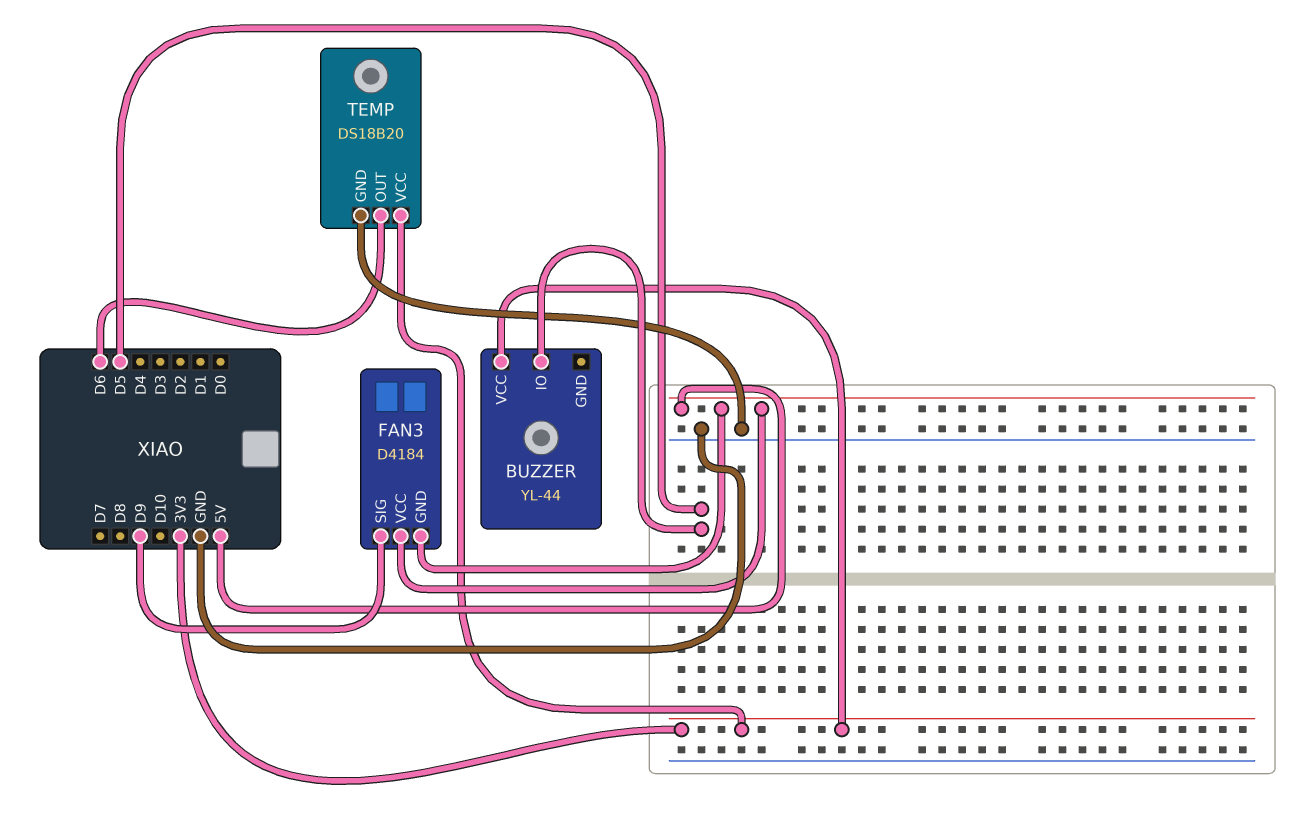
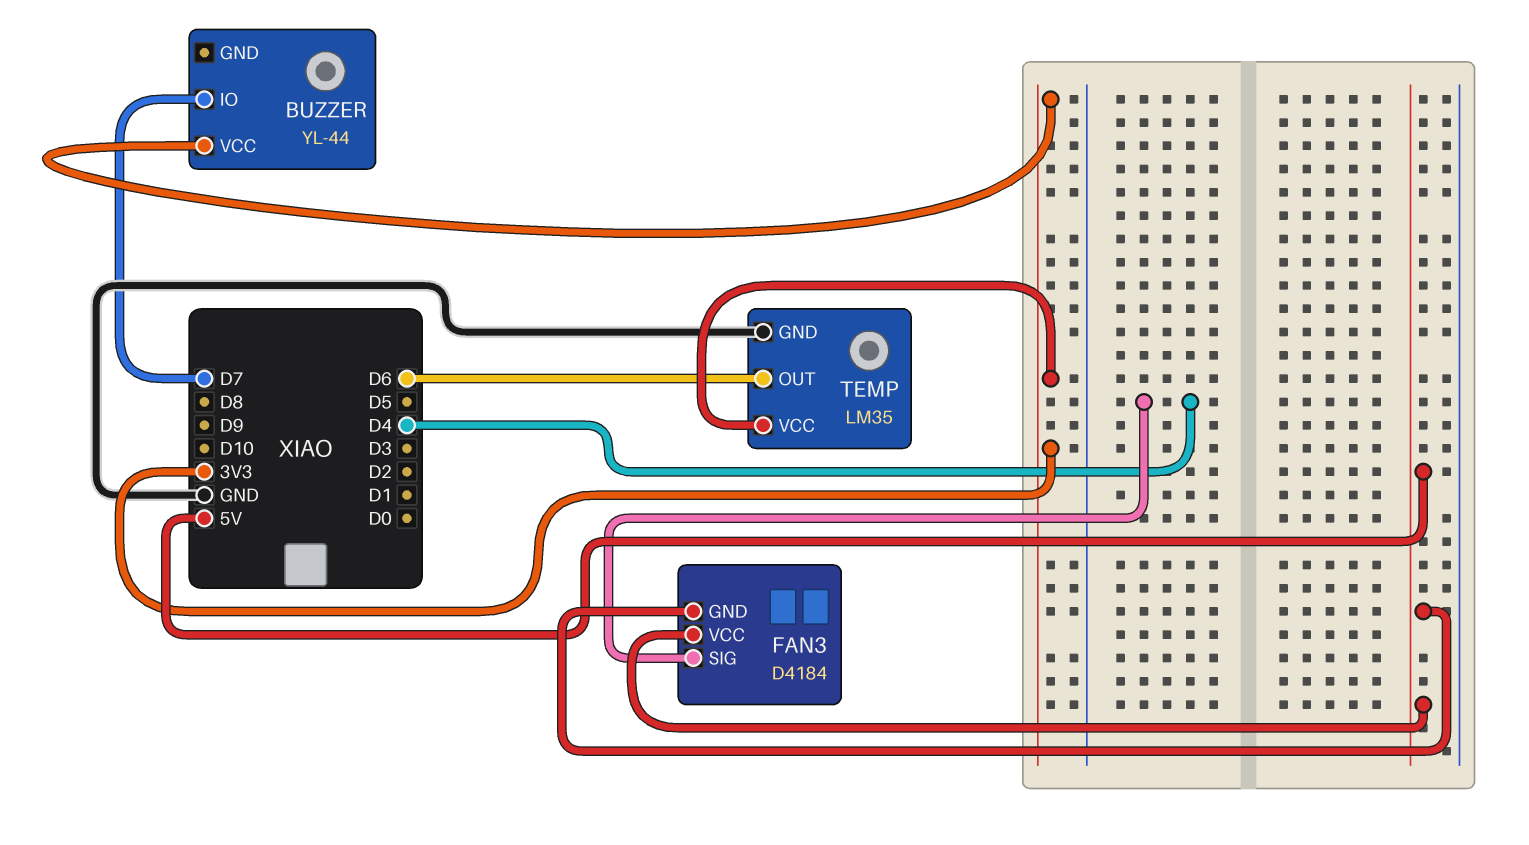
BUZZER pin IO: D5 -> D7
FAN3 pin SIG: D9 -> D4
TEMP: DS18B20 -> LM35

